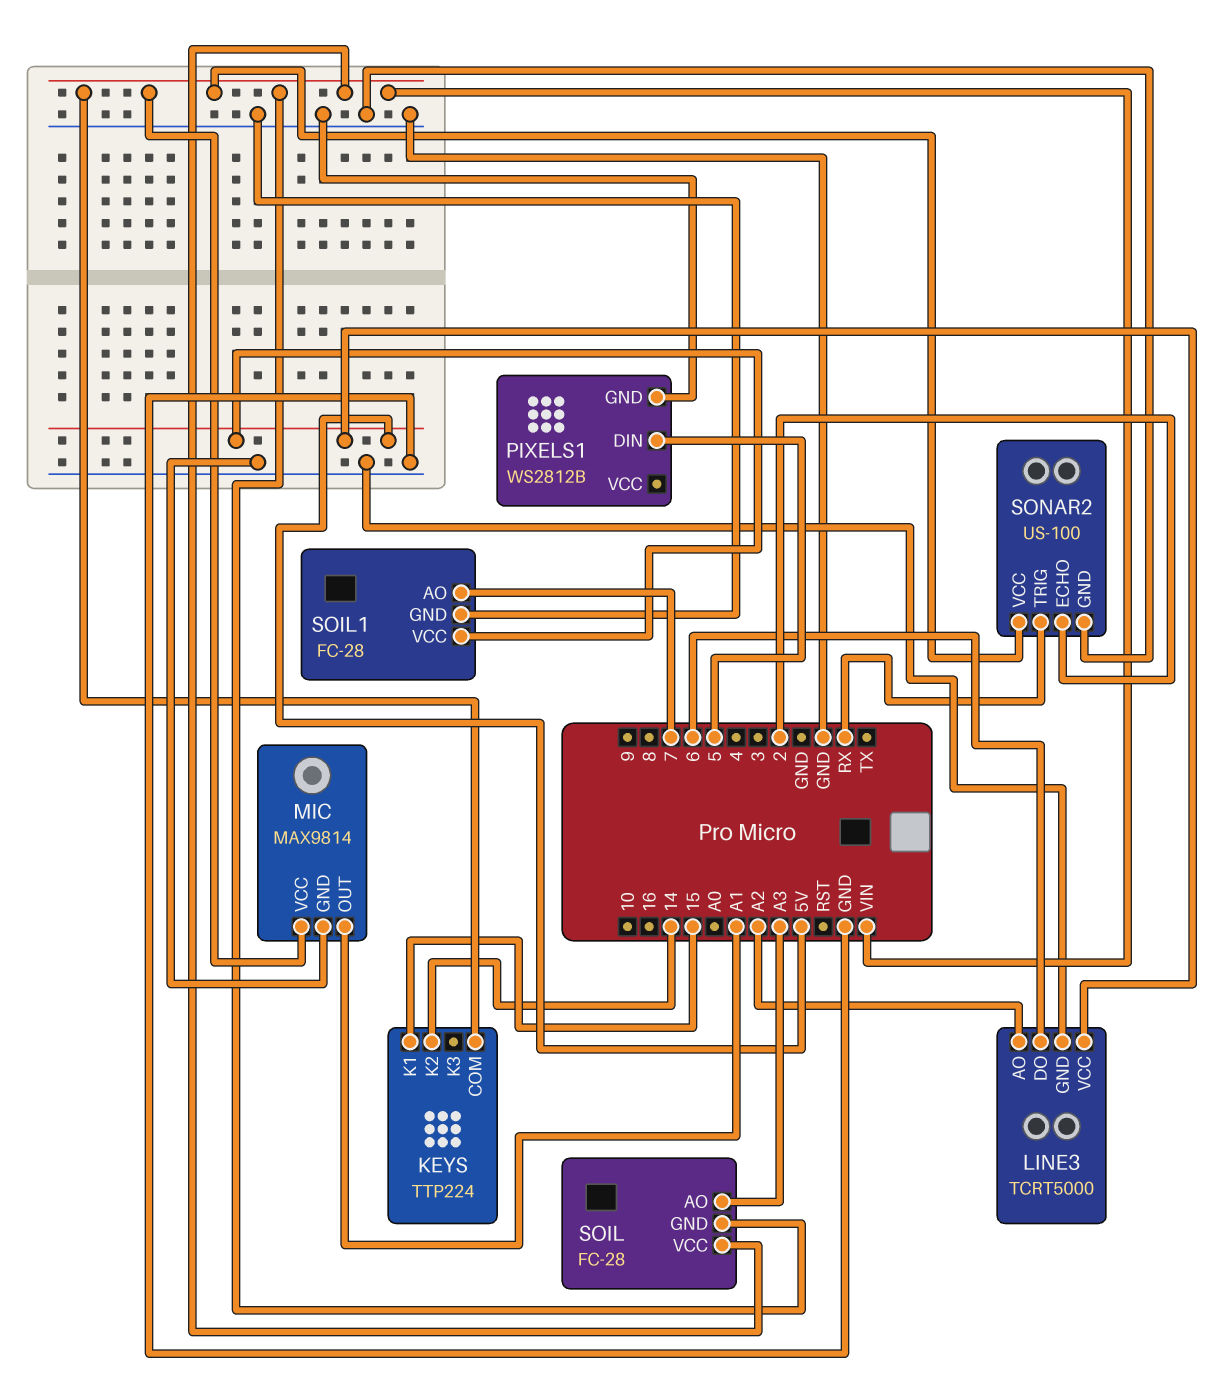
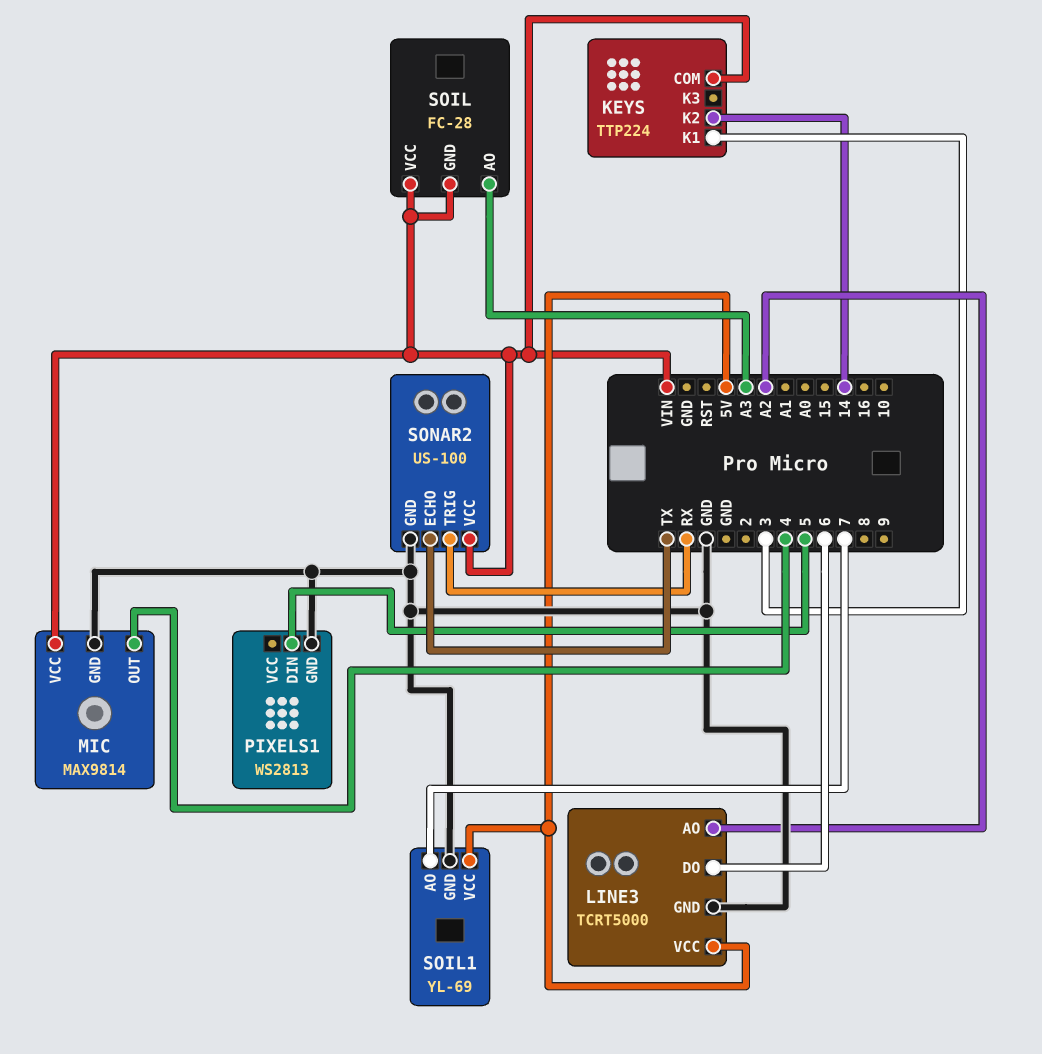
KEYS pin K1: 15 -> 3
MIC pin OUT: A1 -> 4
PIXELS1: WS2812B -> WS2813
SOIL1: FC-28 -> YL-69
SONAR2 pin ECHO: 2 -> TX

